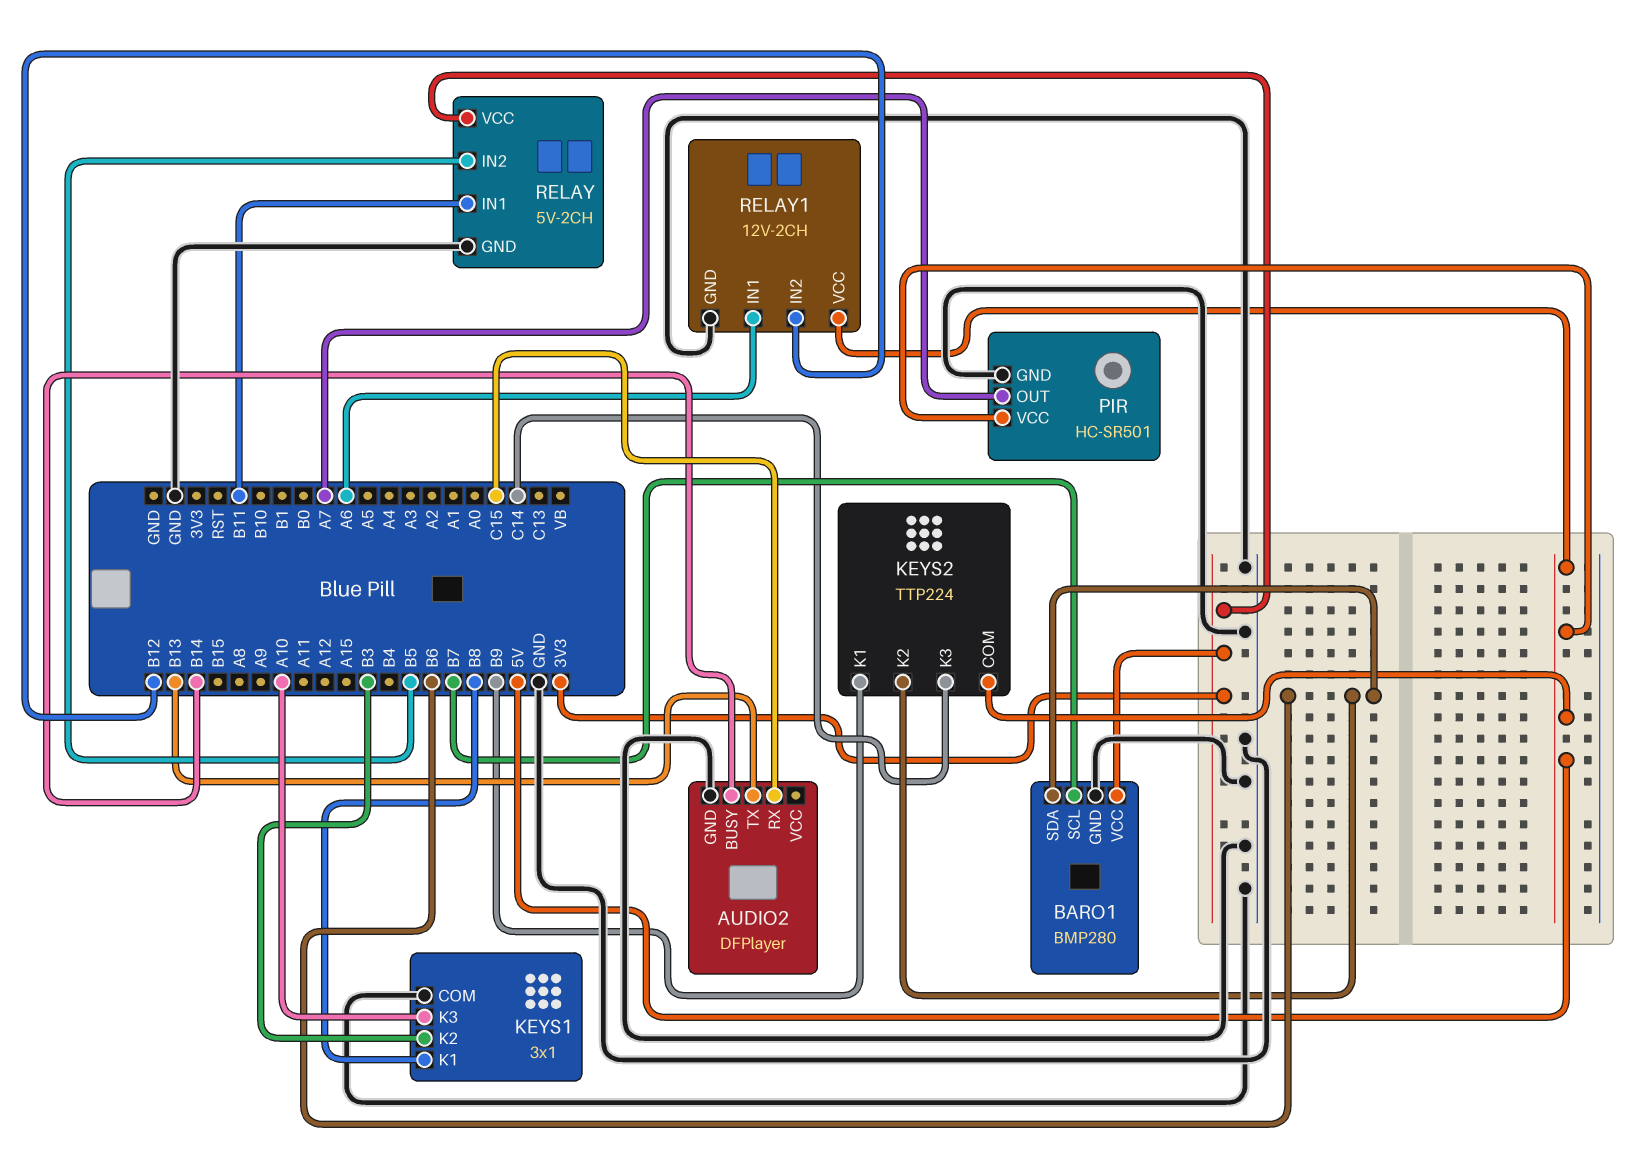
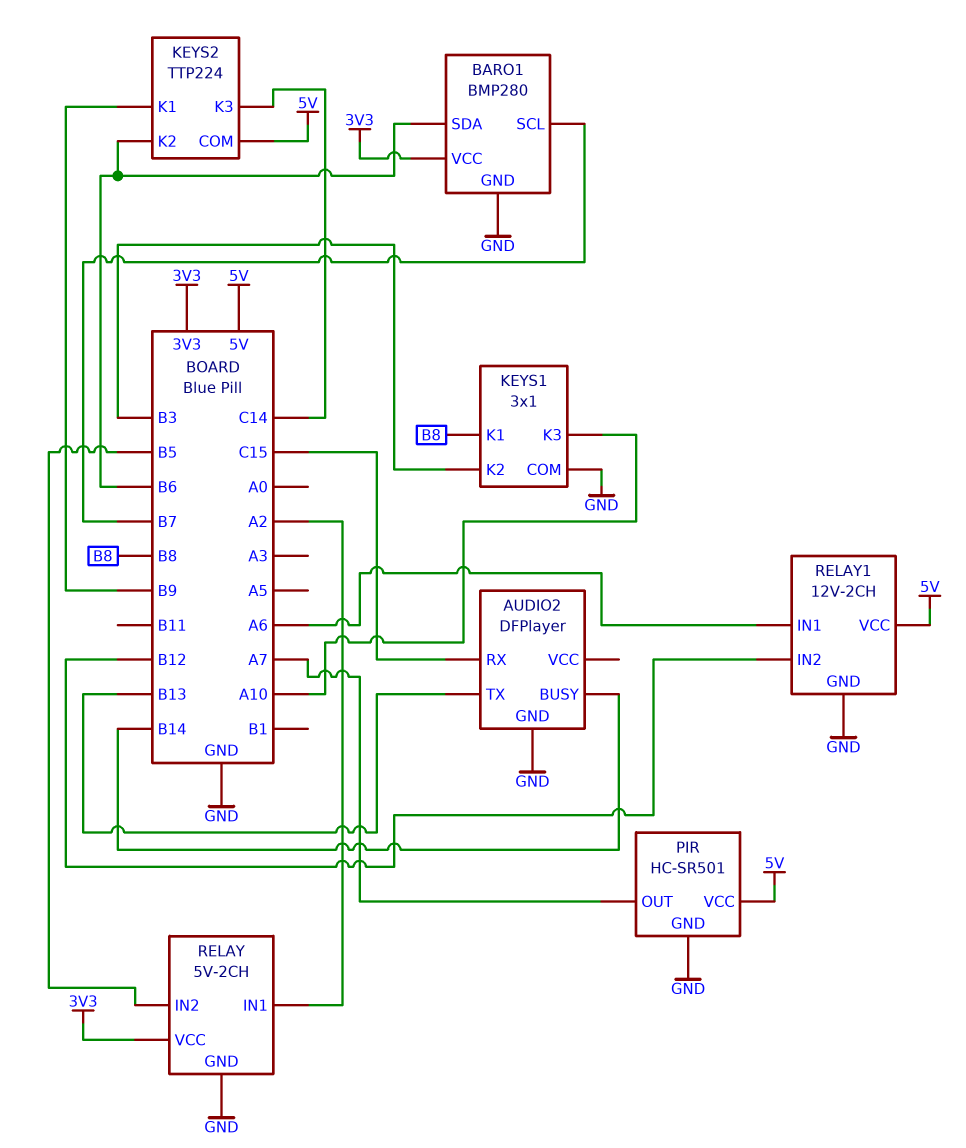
RELAY pin IN1: B11 -> A2

